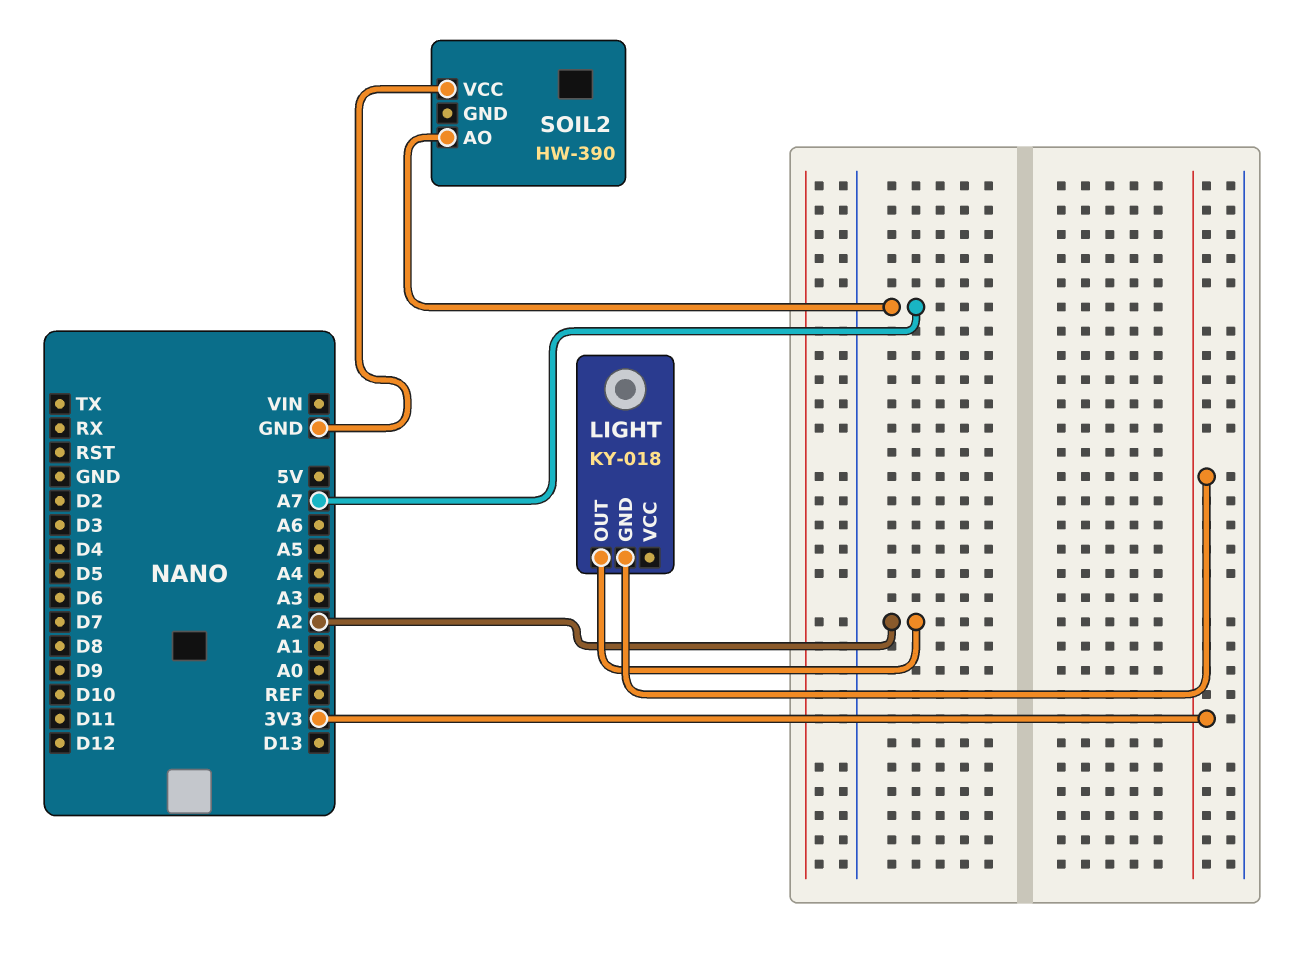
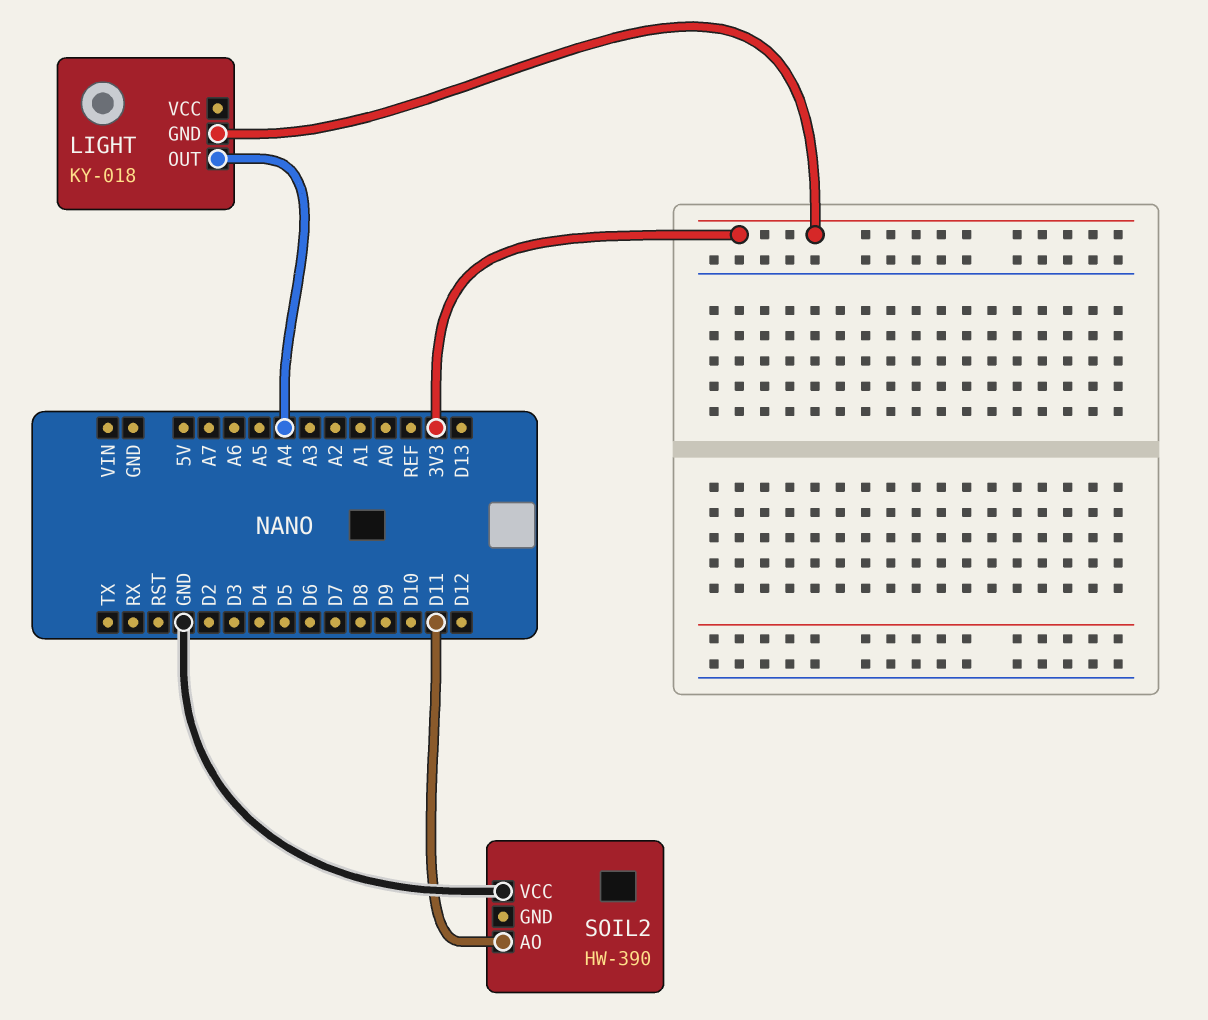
LIGHT pin OUT: A2 -> A4
SOIL2 pin AO: A7 -> D11

